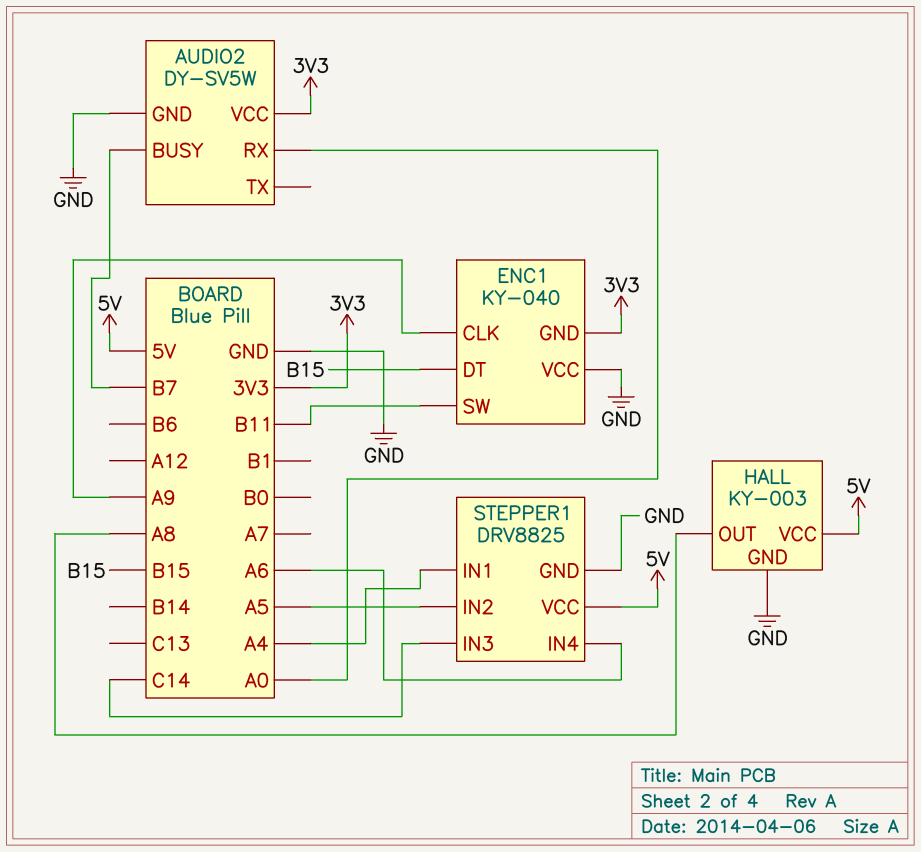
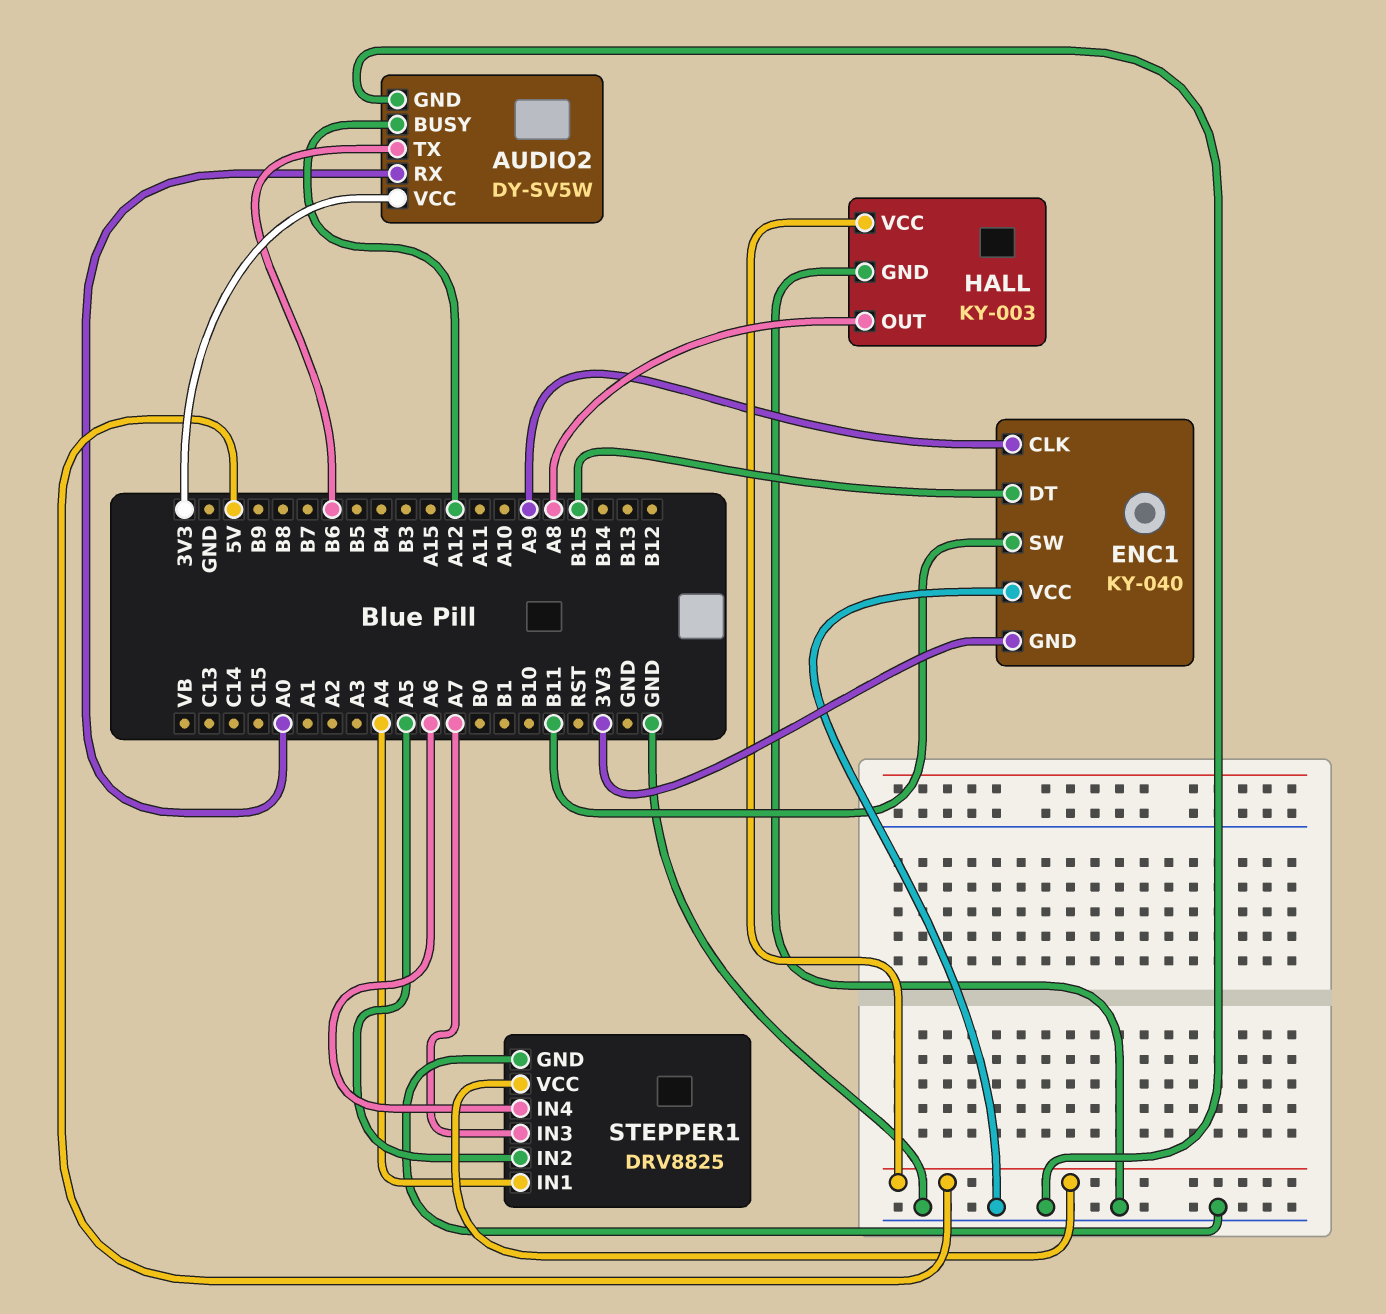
AUDIO2 pin BUSY: B7 -> A12
AUDIO2 pin TX: none -> B6
STEPPER1 pin IN3: C14 -> A7

